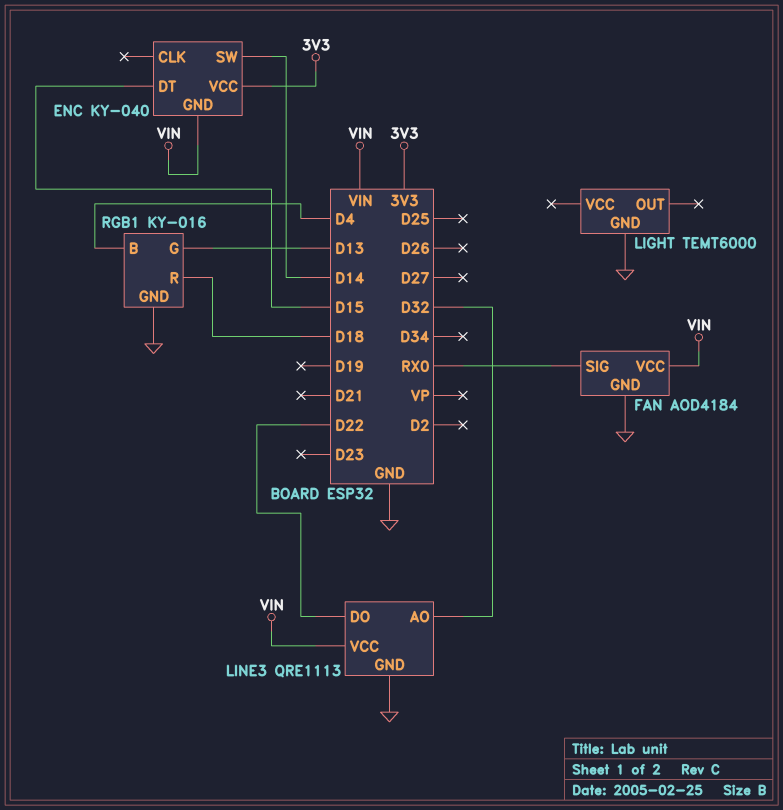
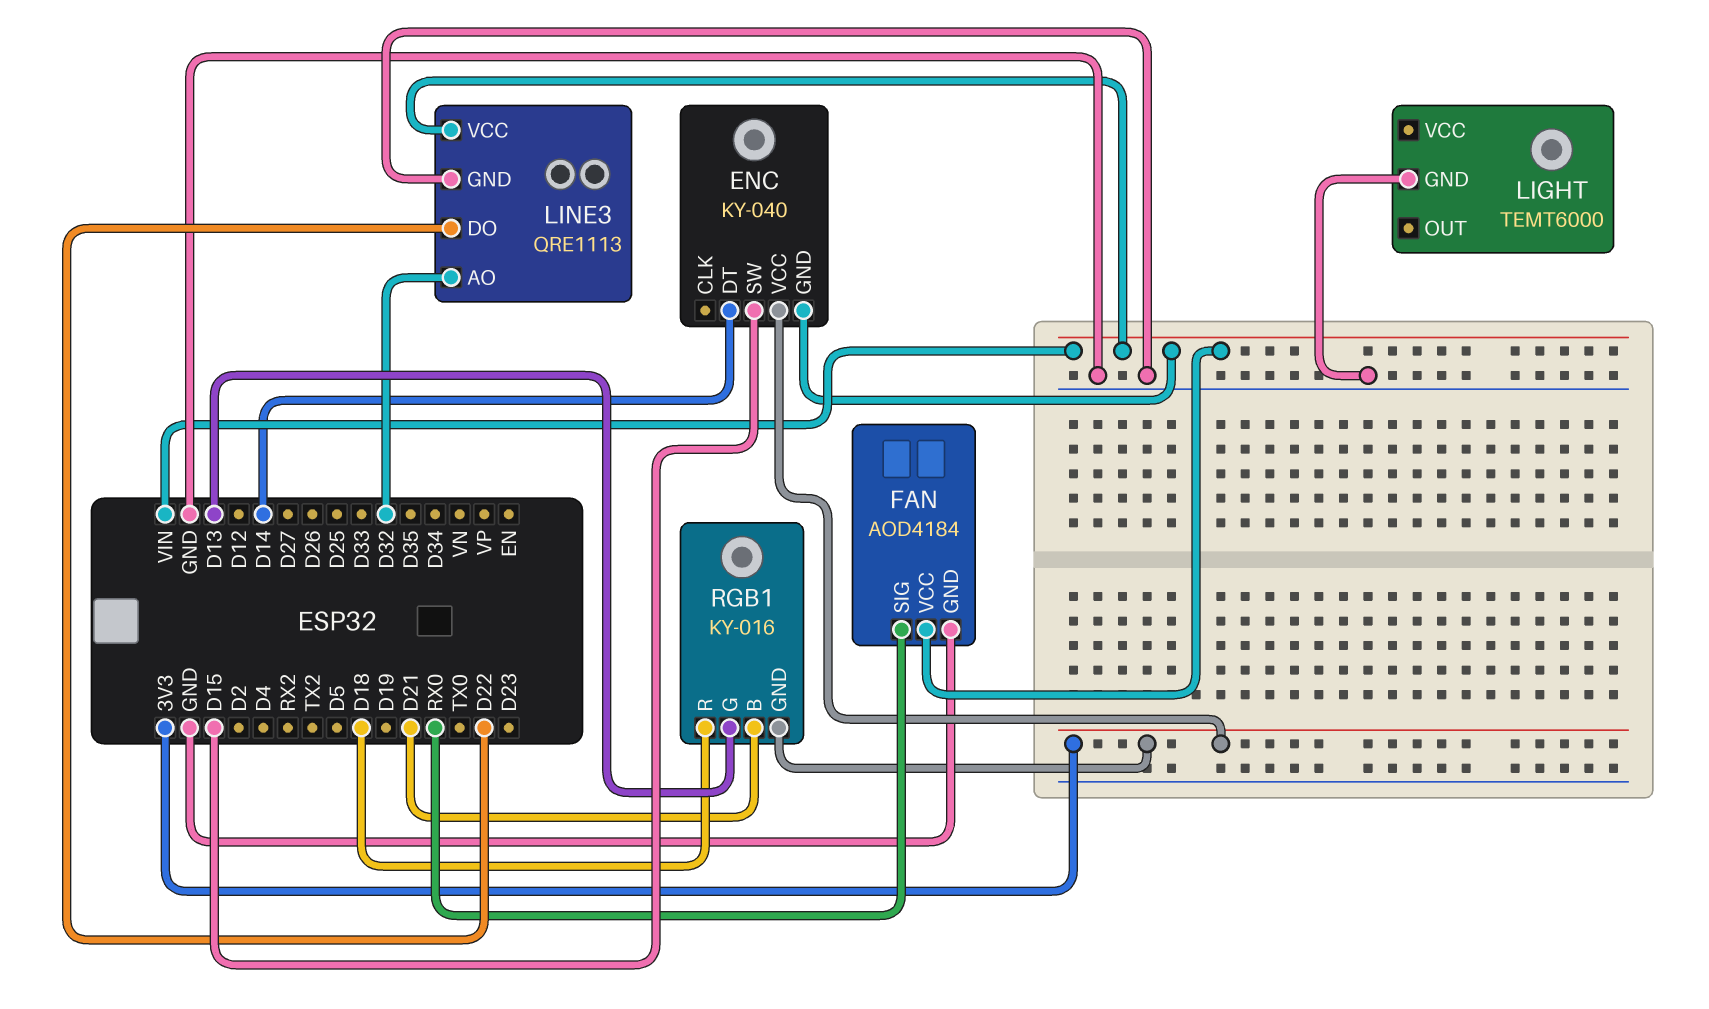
ENC pin DT: D15 -> D14
ENC pin SW: D14 -> D15
RGB1 pin B: D4 -> D21
RGB1 pin GND: GND -> 3V3

